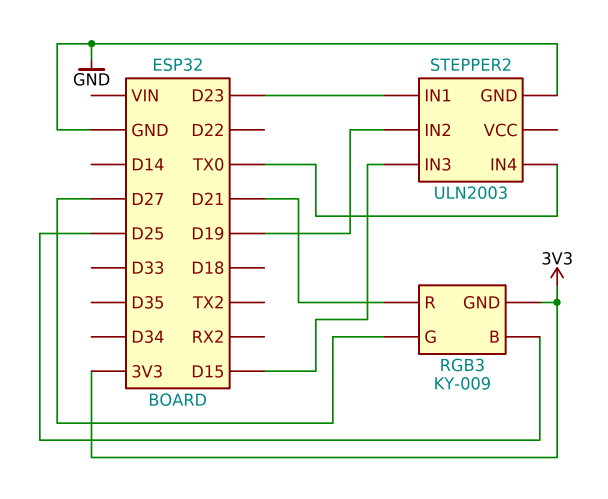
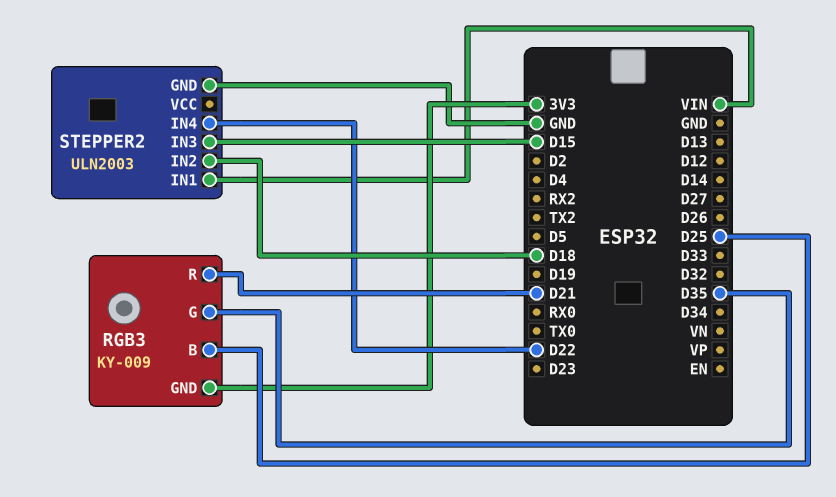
RGB3 pin G: D27 -> D35
STEPPER2 pin IN1: D23 -> VIN
STEPPER2 pin IN2: D19 -> D18
STEPPER2 pin IN4: TX0 -> D22

